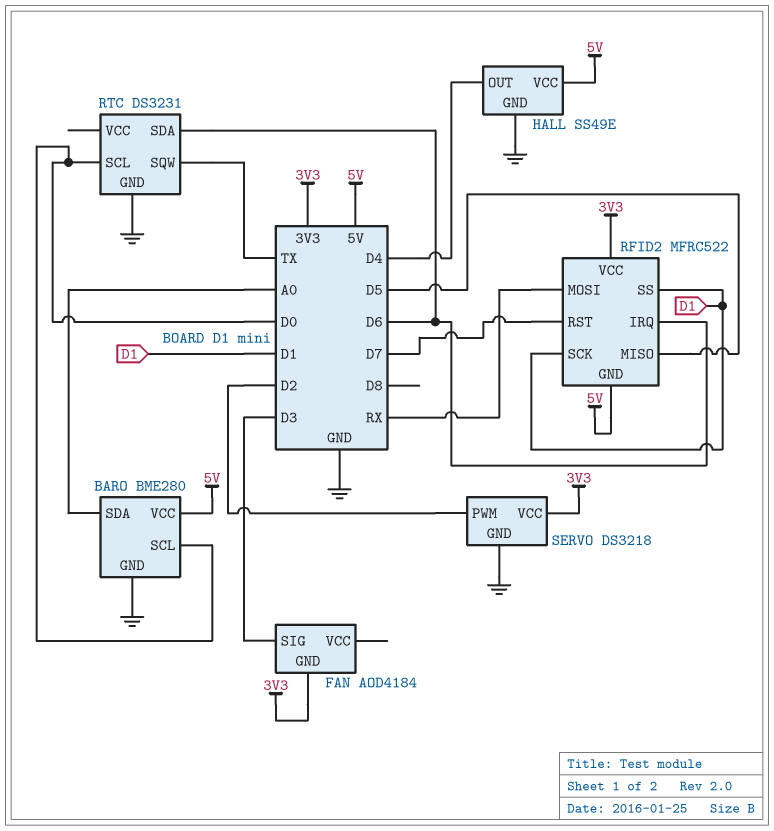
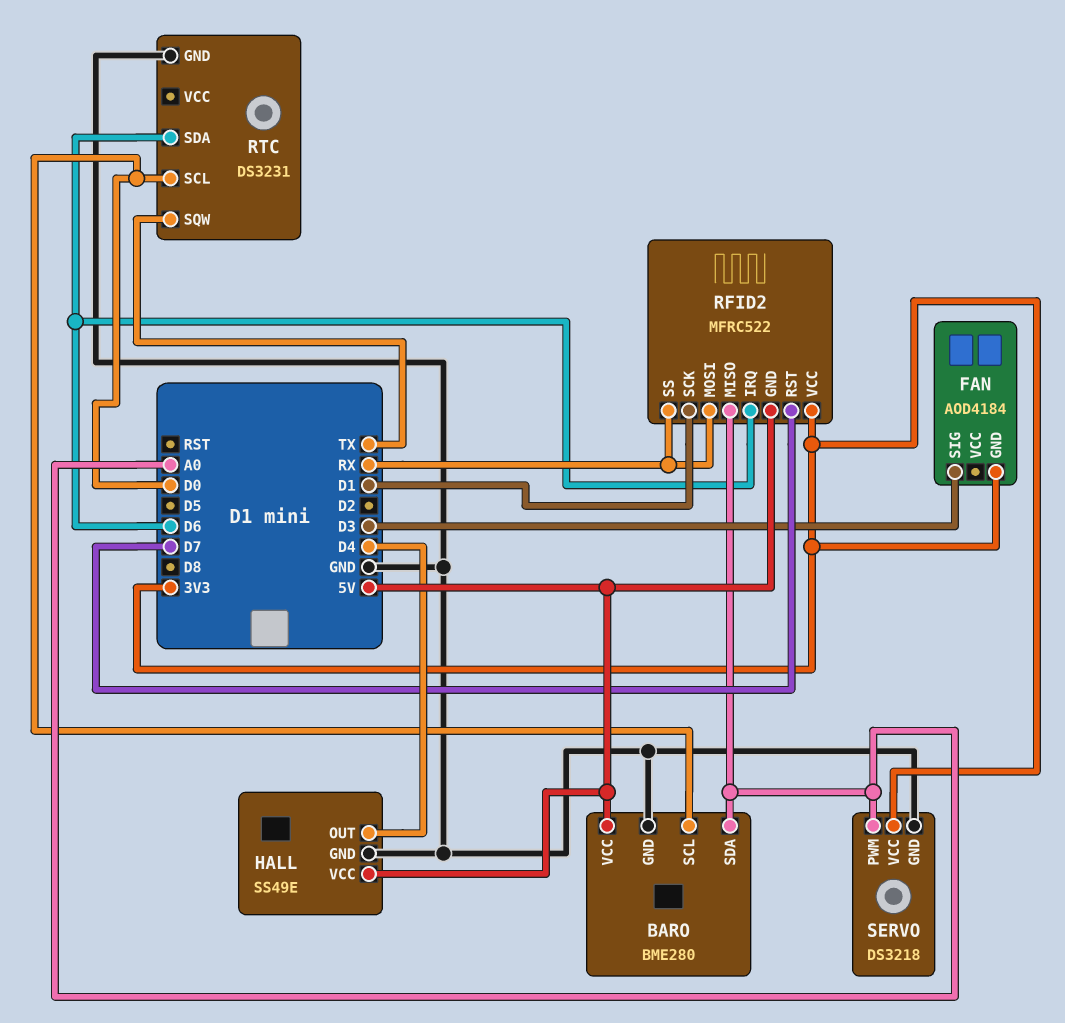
RFID2 pin MISO: D5 -> A0
RFID2 pin SS: D1 -> RX
SERVO pin PWM: D2 -> A0

